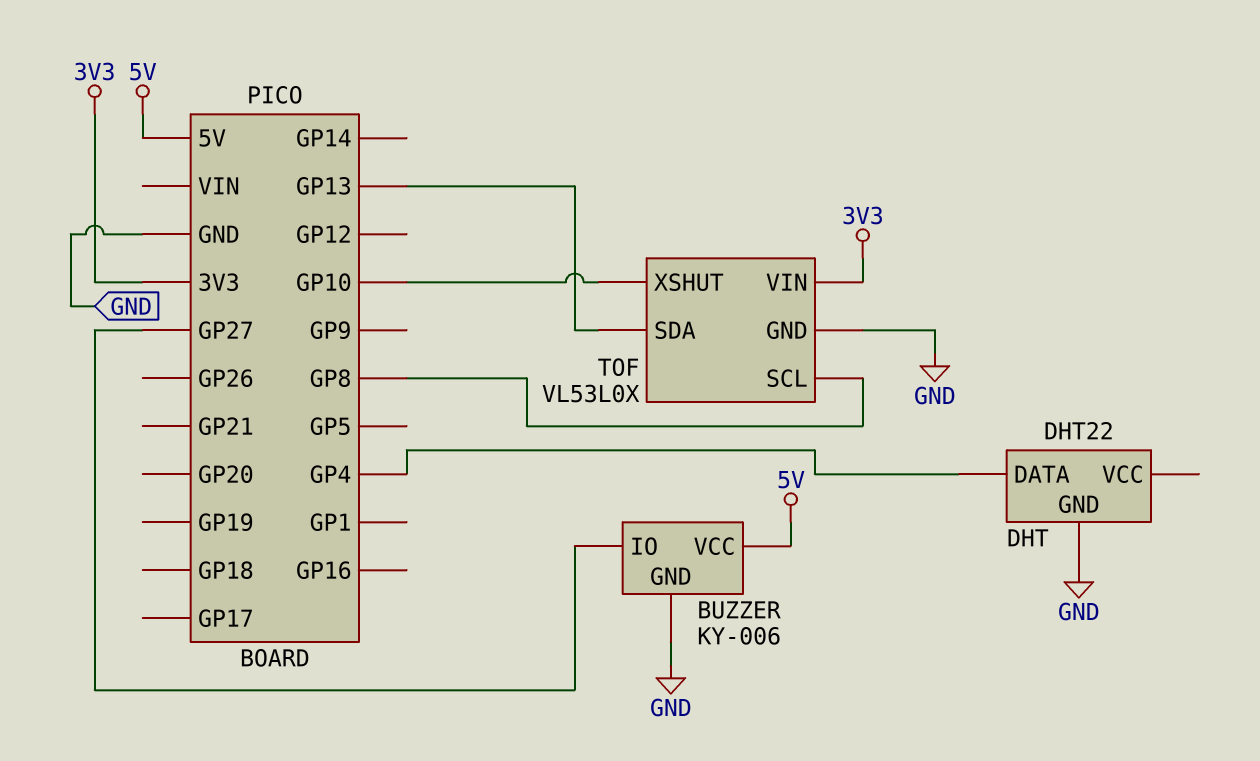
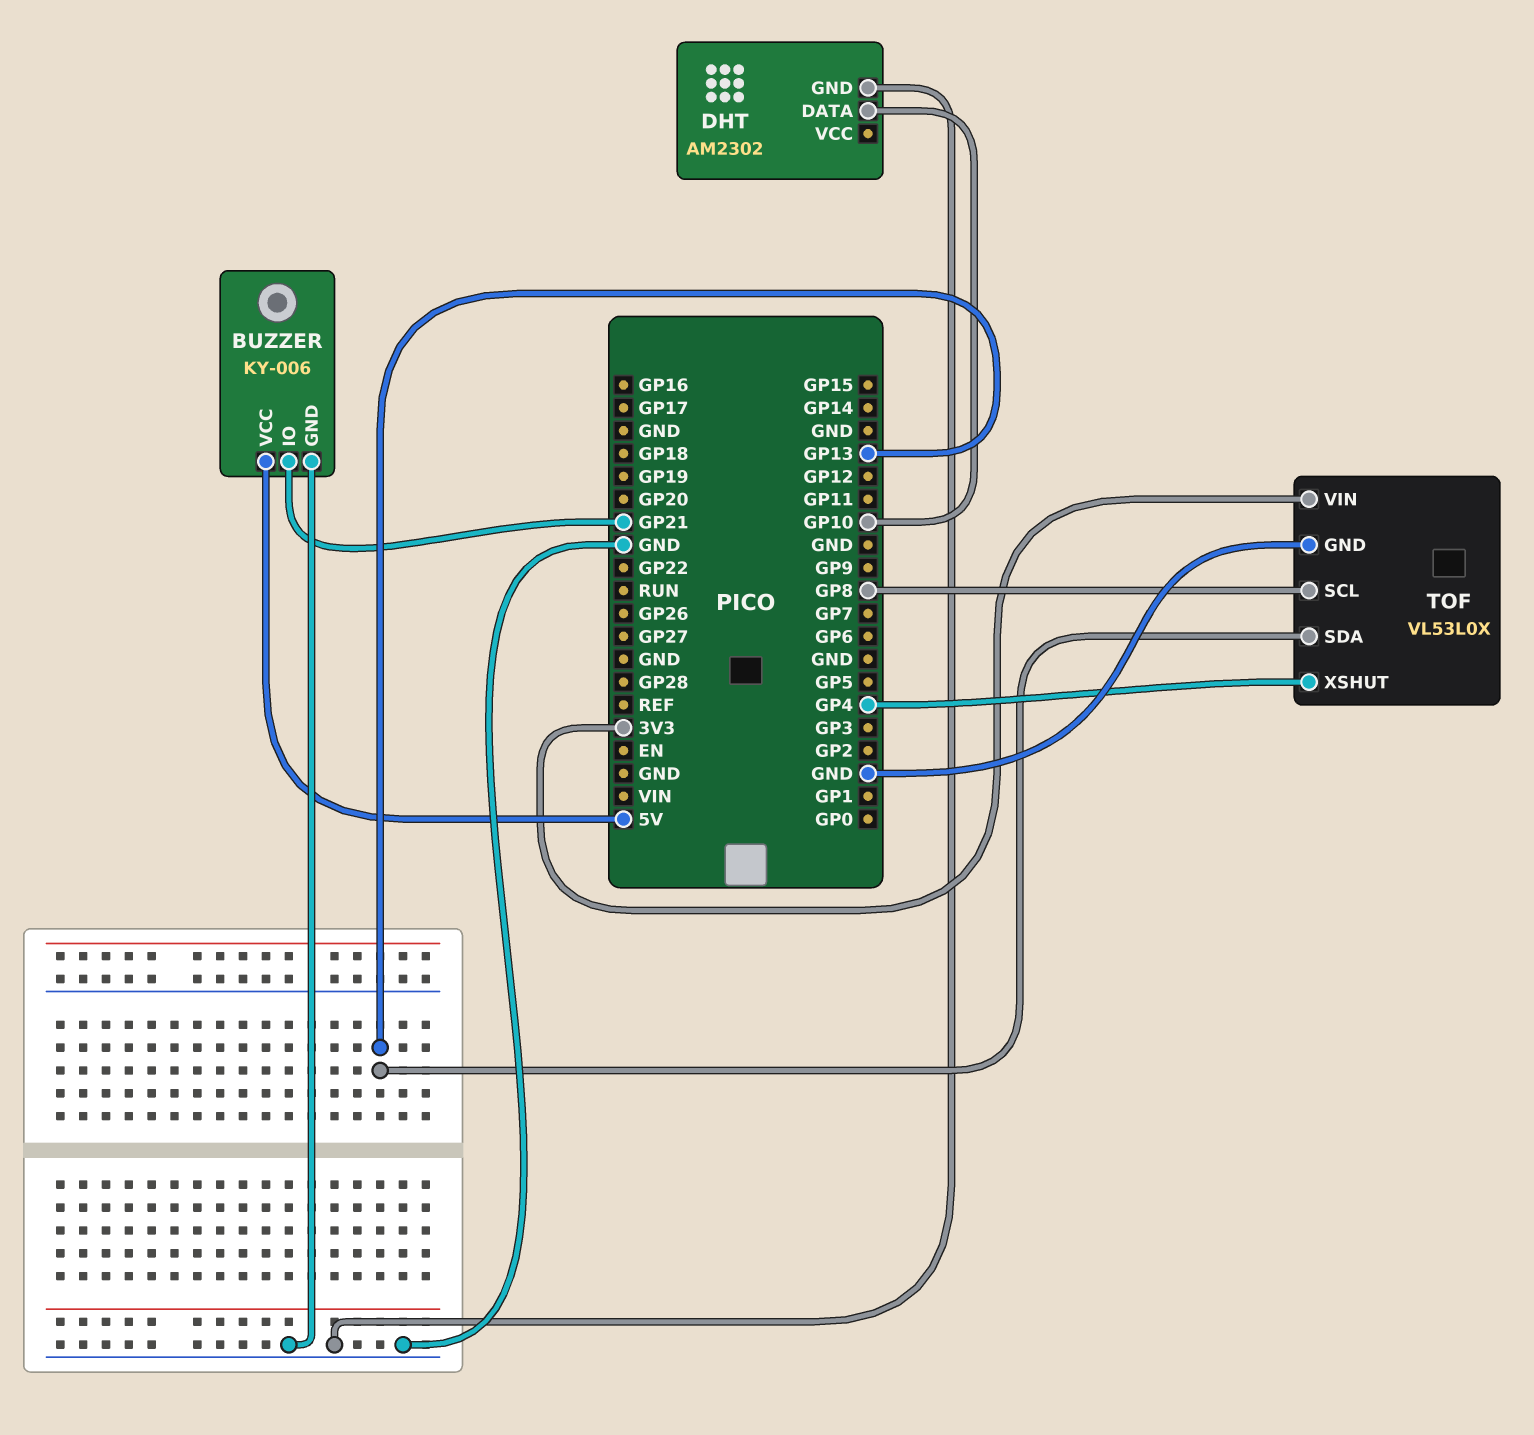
BUZZER pin IO: GP27 -> GP21
DHT: DHT22 -> AM2302
DHT pin DATA: GP4 -> GP10
TOF pin XSHUT: GP10 -> GP4

